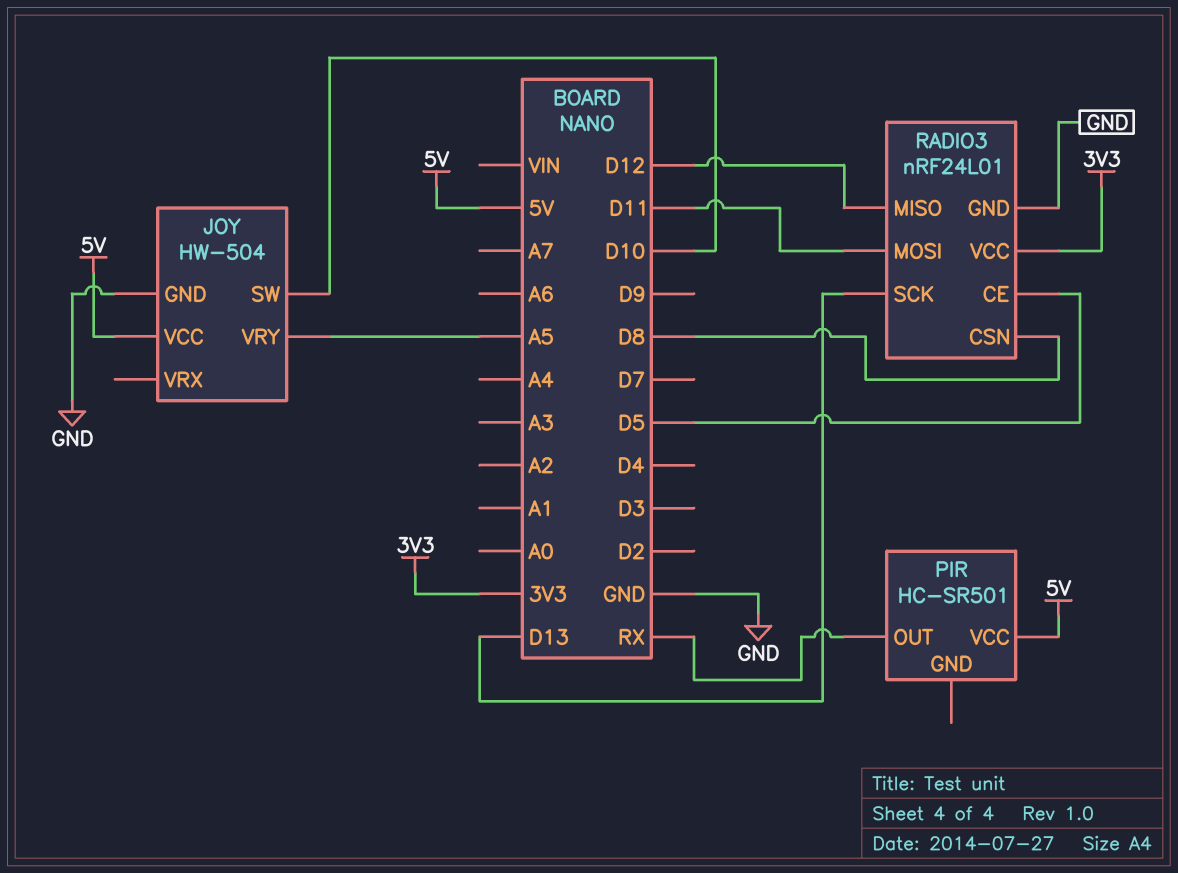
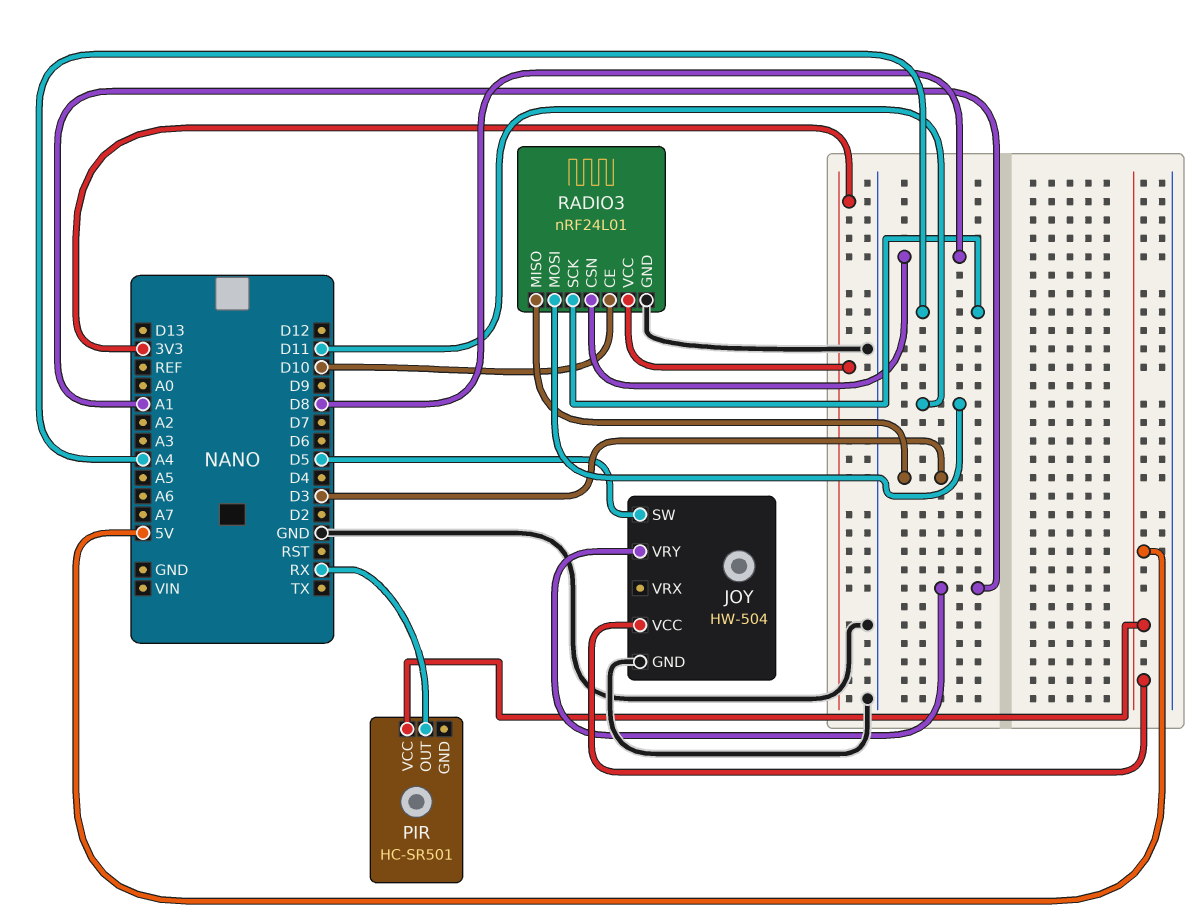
JOY pin SW: D10 -> D5
JOY pin VRY: A5 -> A1
RADIO3 pin CE: D5 -> D10
RADIO3 pin MISO: D12 -> D3
RADIO3 pin SCK: D13 -> A4

